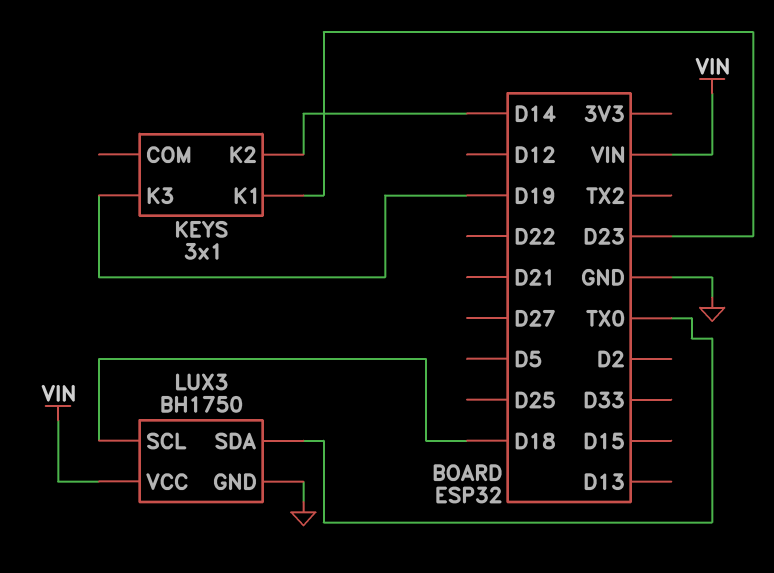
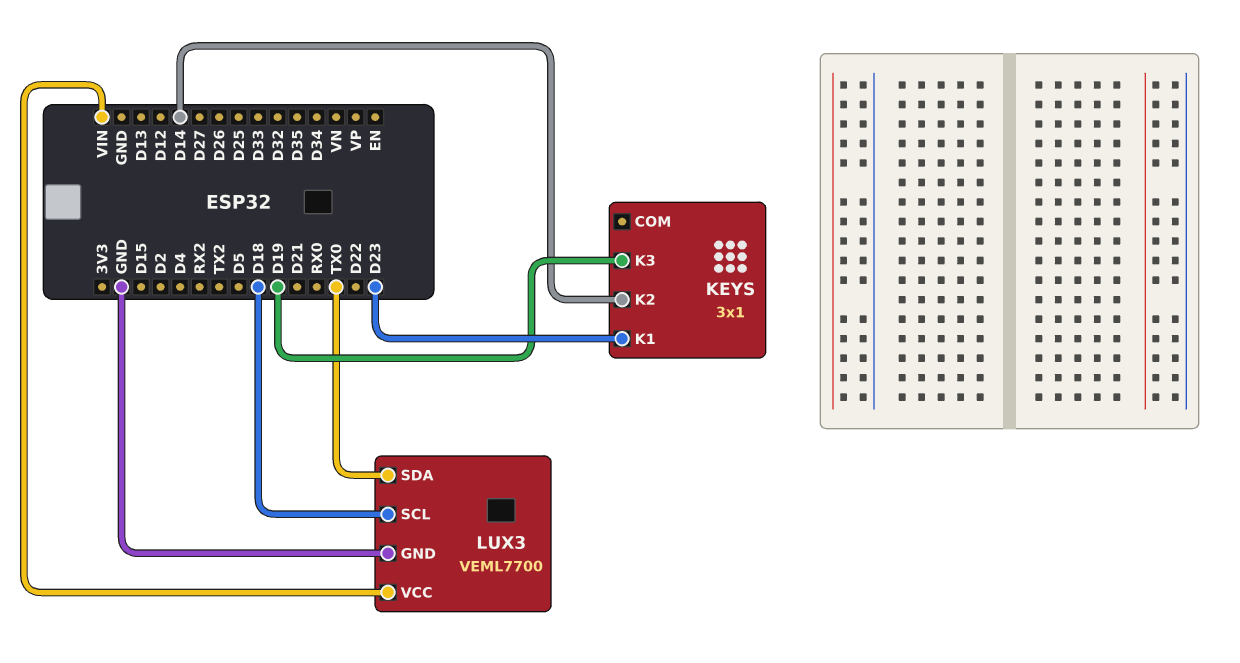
LUX3: BH1750 -> VEML7700

